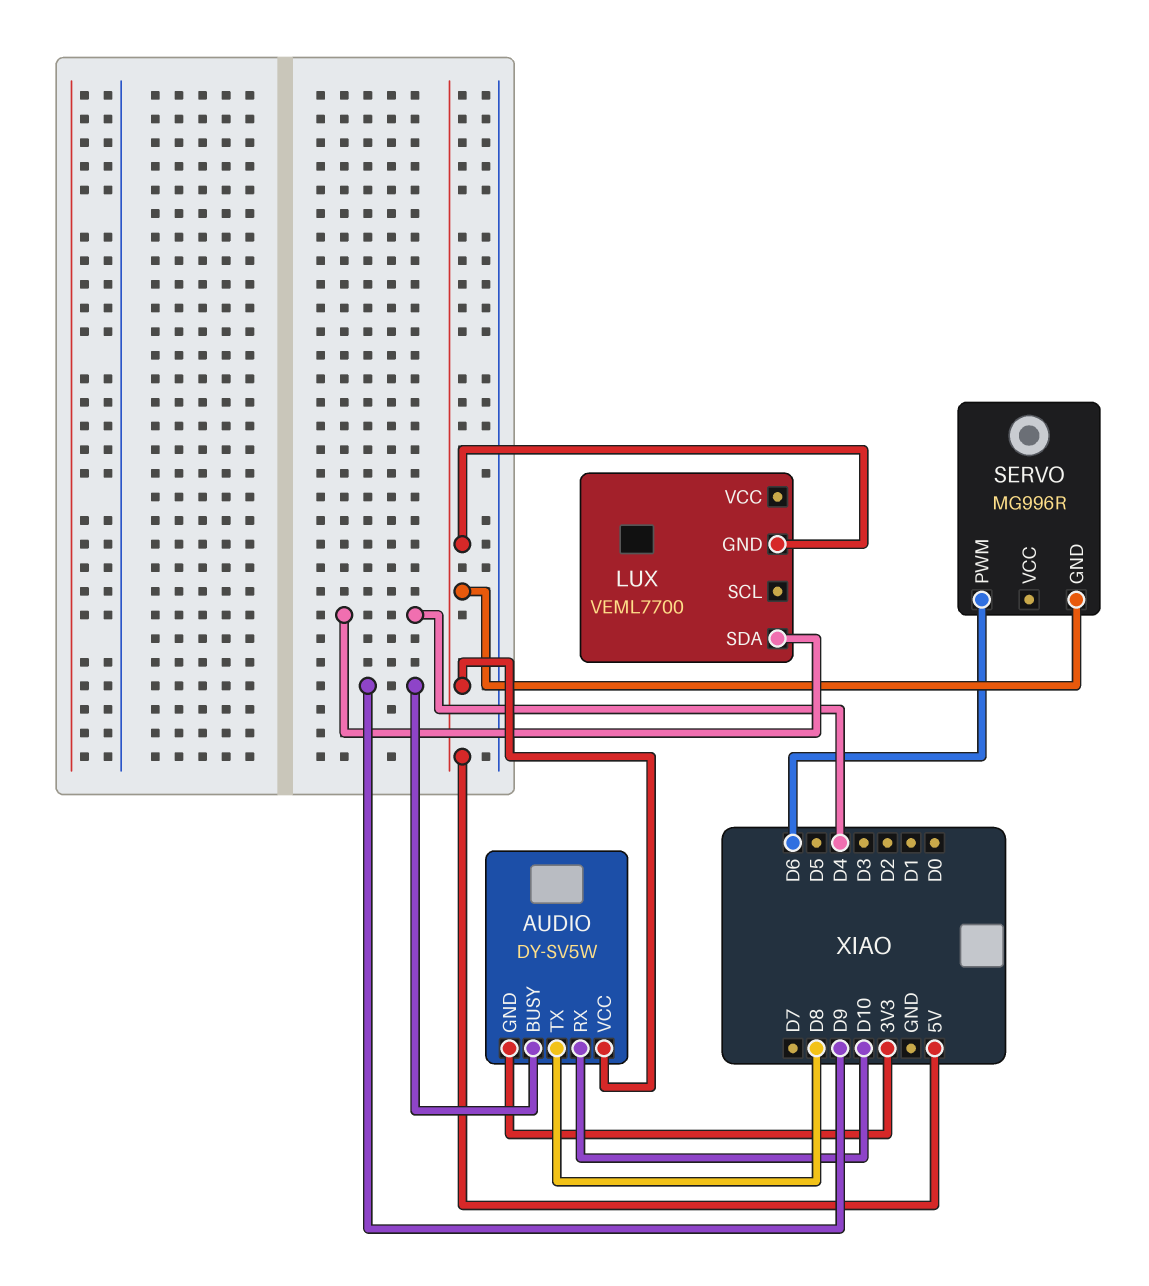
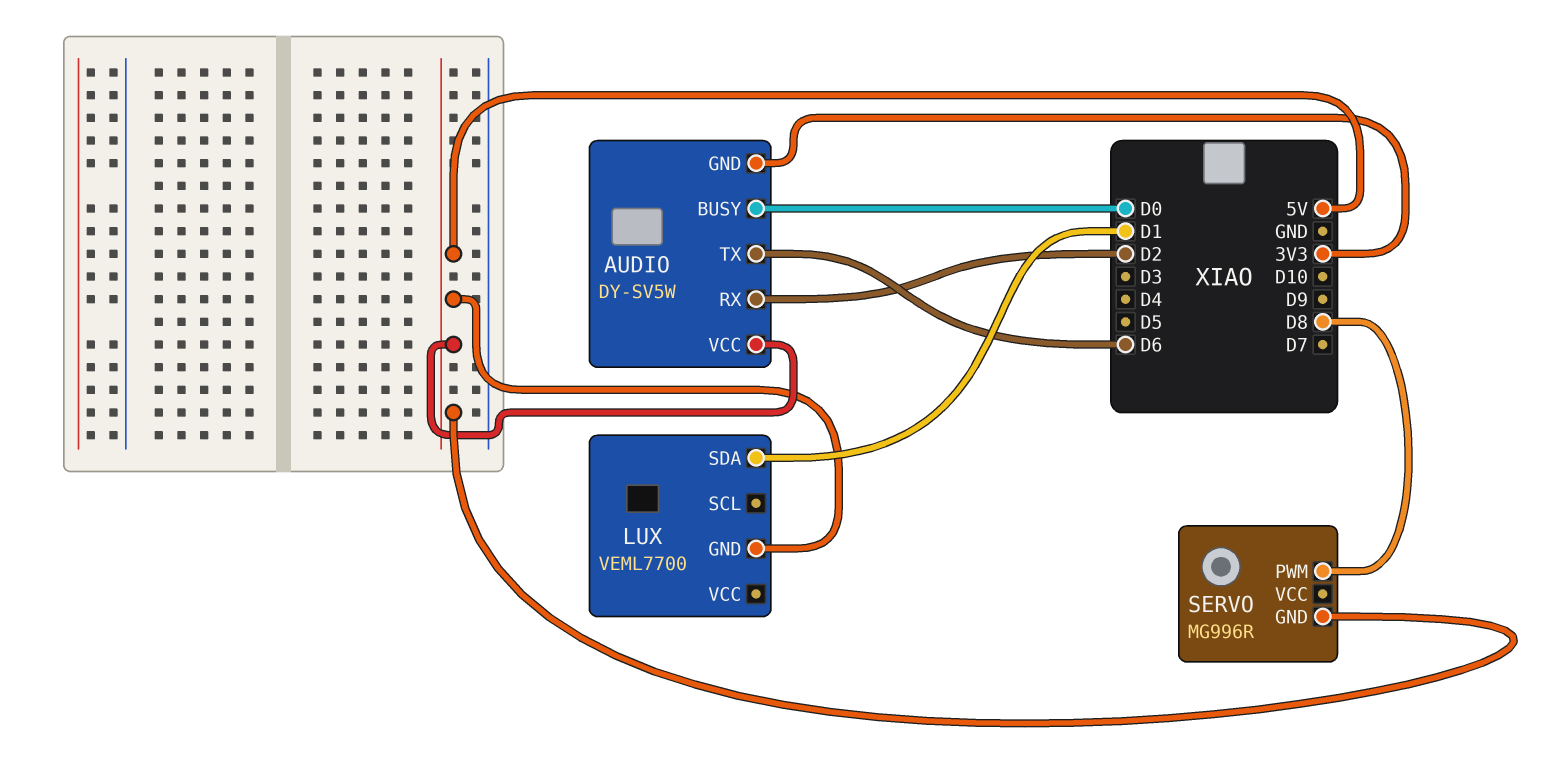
AUDIO pin BUSY: D9 -> D0
AUDIO pin RX: D10 -> D2
AUDIO pin TX: D8 -> D6
LUX pin SDA: D4 -> D1
SERVO pin PWM: D6 -> D8

